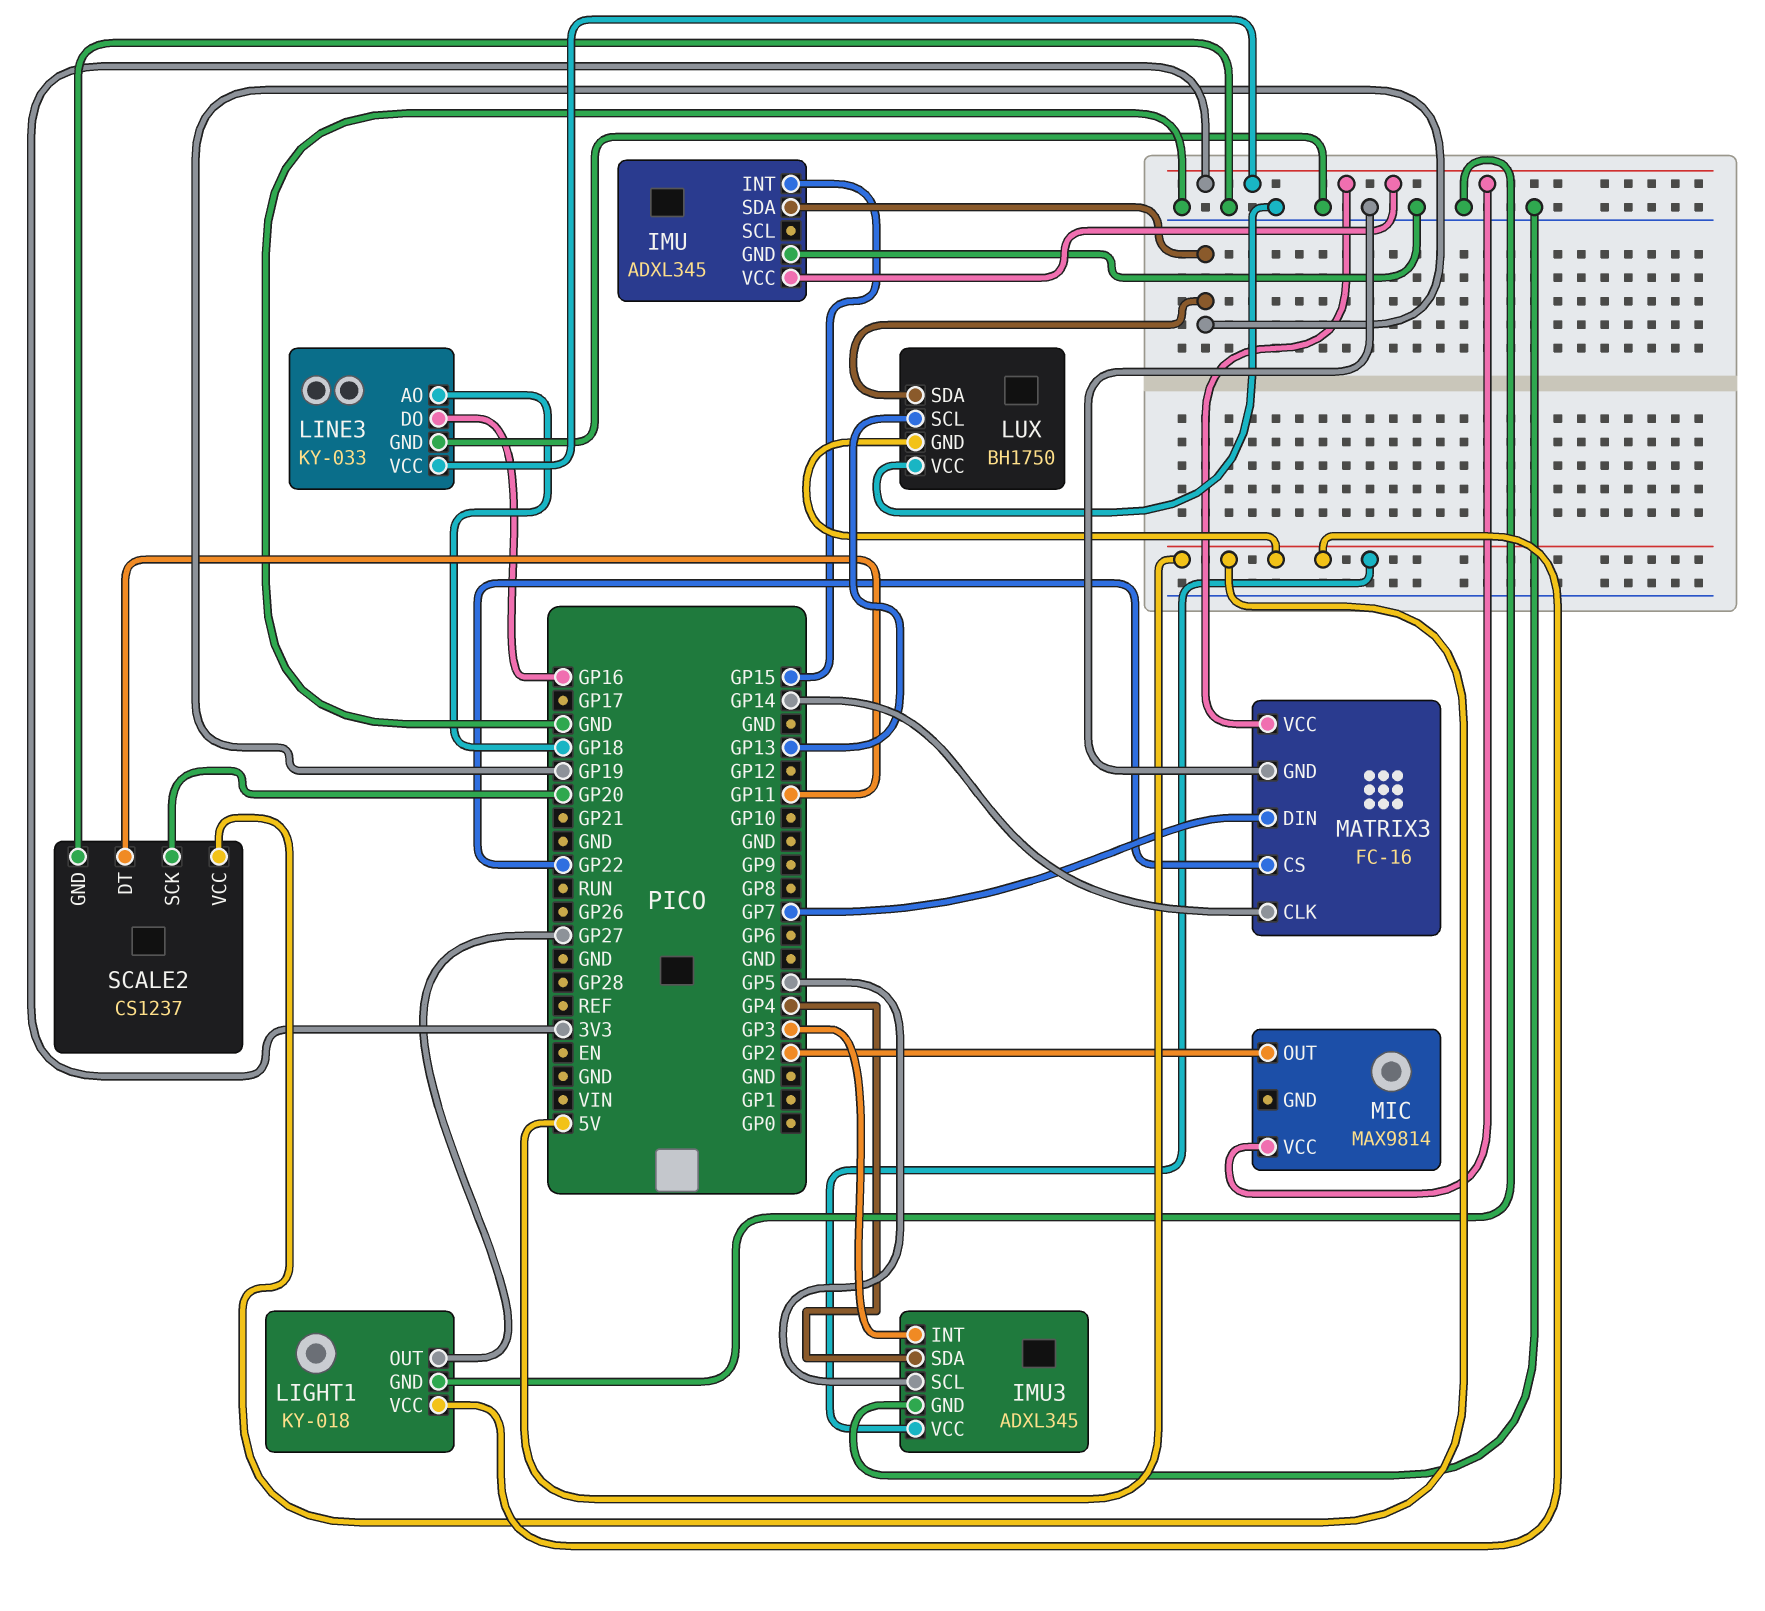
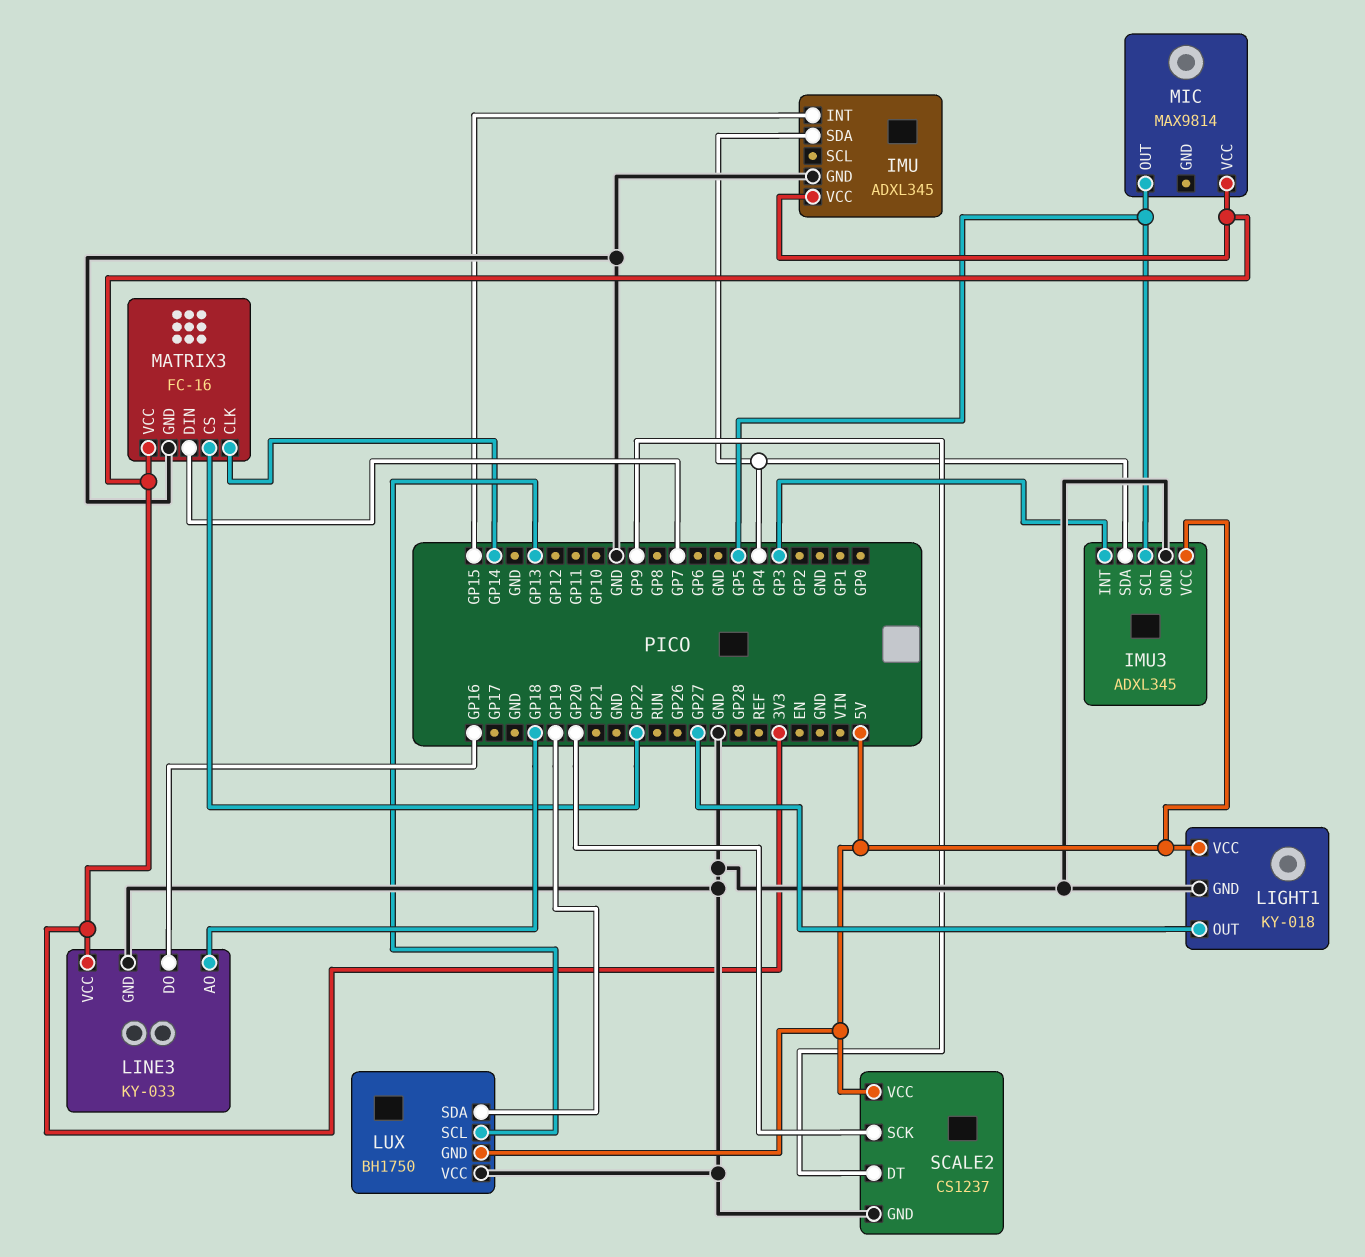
IMU pin SDA: GP19 -> GP4
MIC pin OUT: GP2 -> GP5
SCALE2 pin DT: GP11 -> GP9

